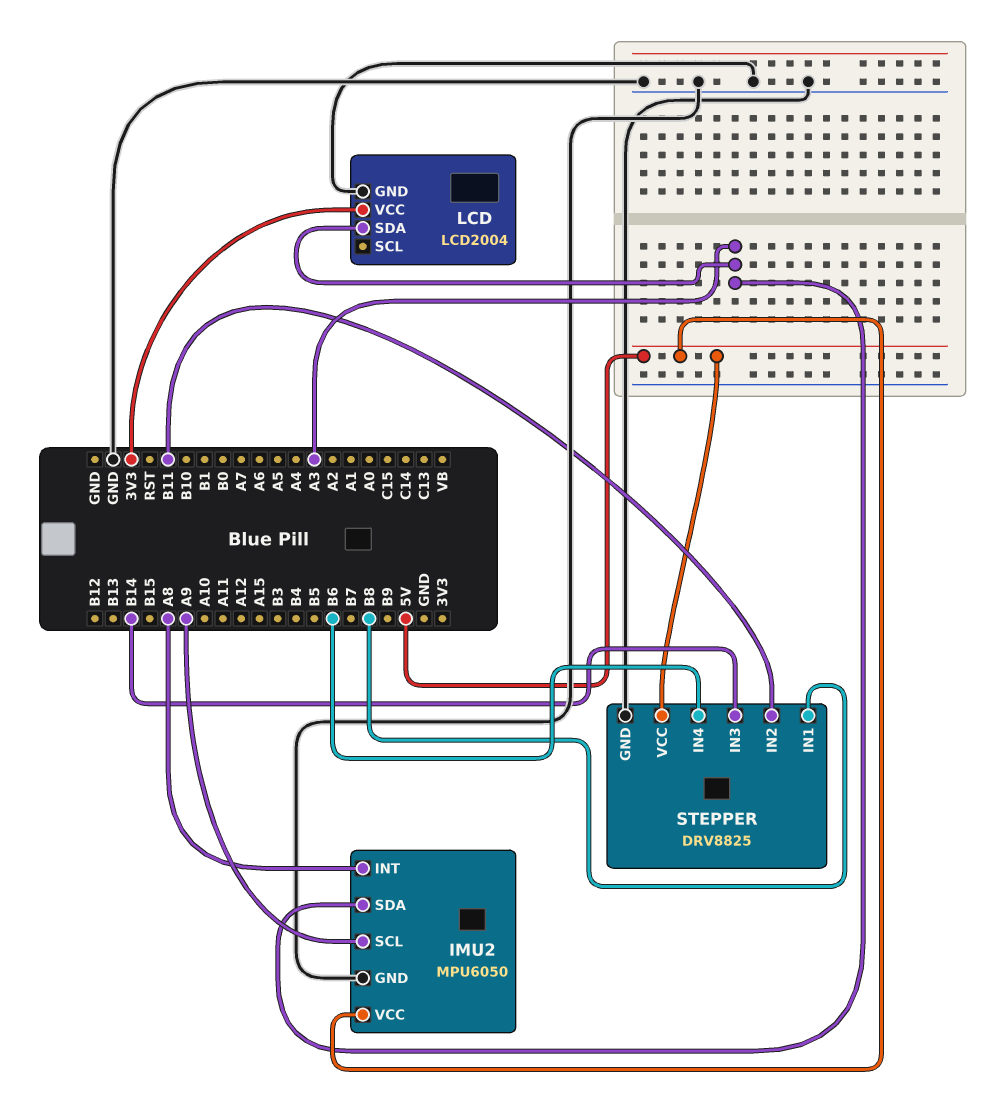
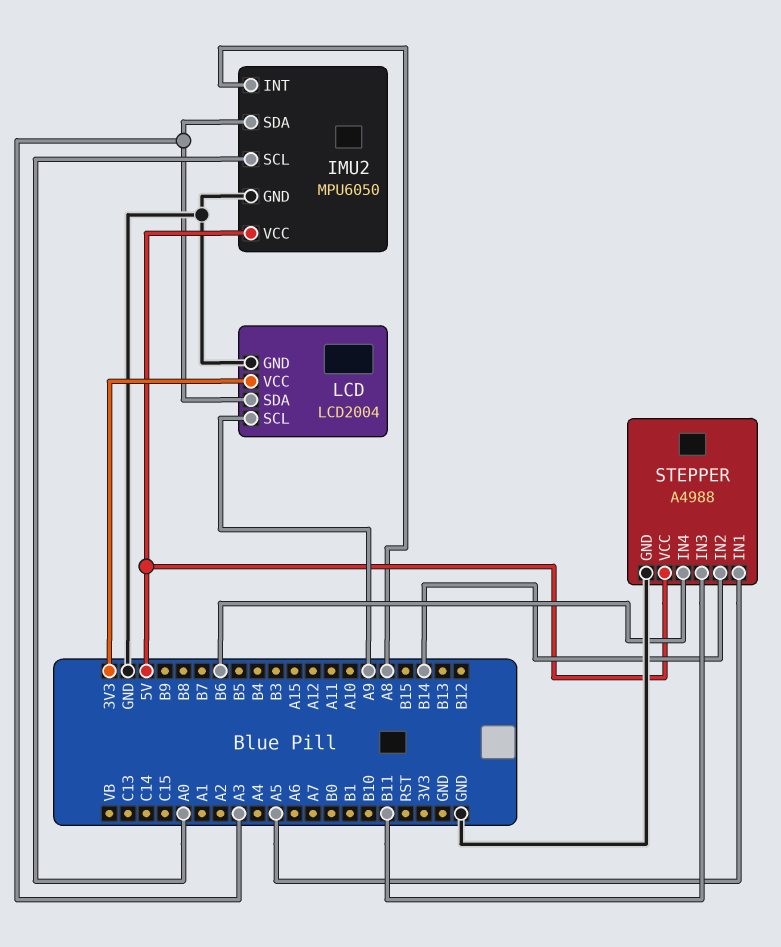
IMU2 pin SCL: A9 -> A0
LCD pin SCL: none -> A9
STEPPER: DRV8825 -> A4988
STEPPER pin IN1: B8 -> A5
STEPPER pin IN2: B11 -> B14
STEPPER pin IN3: B14 -> B11

